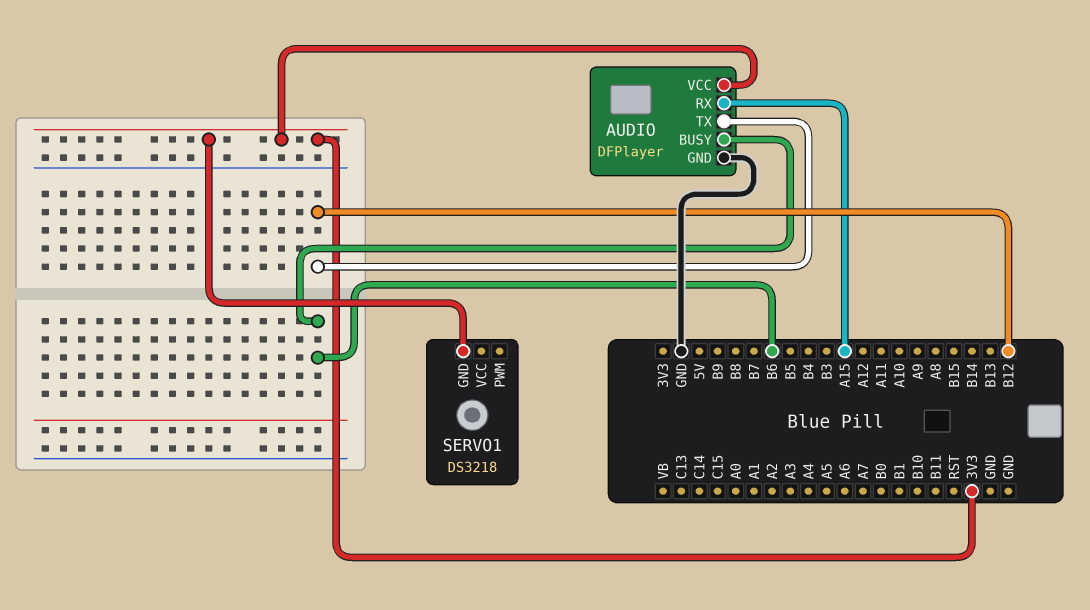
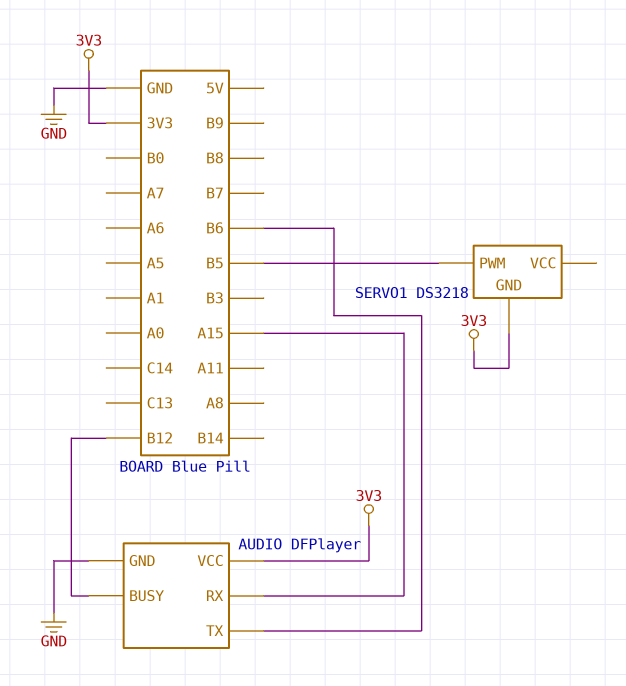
AUDIO pin BUSY: B6 -> B12
AUDIO pin TX: B12 -> B6
SERVO1 pin PWM: none -> B5

